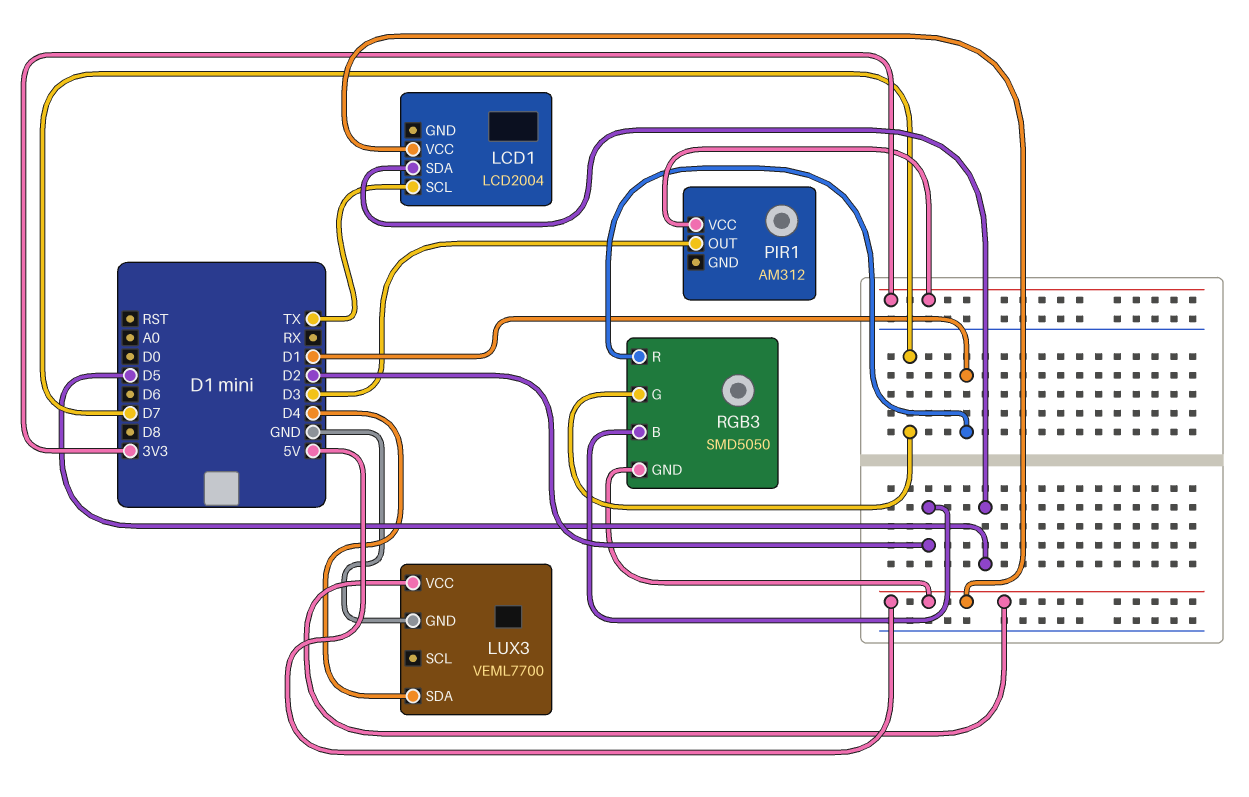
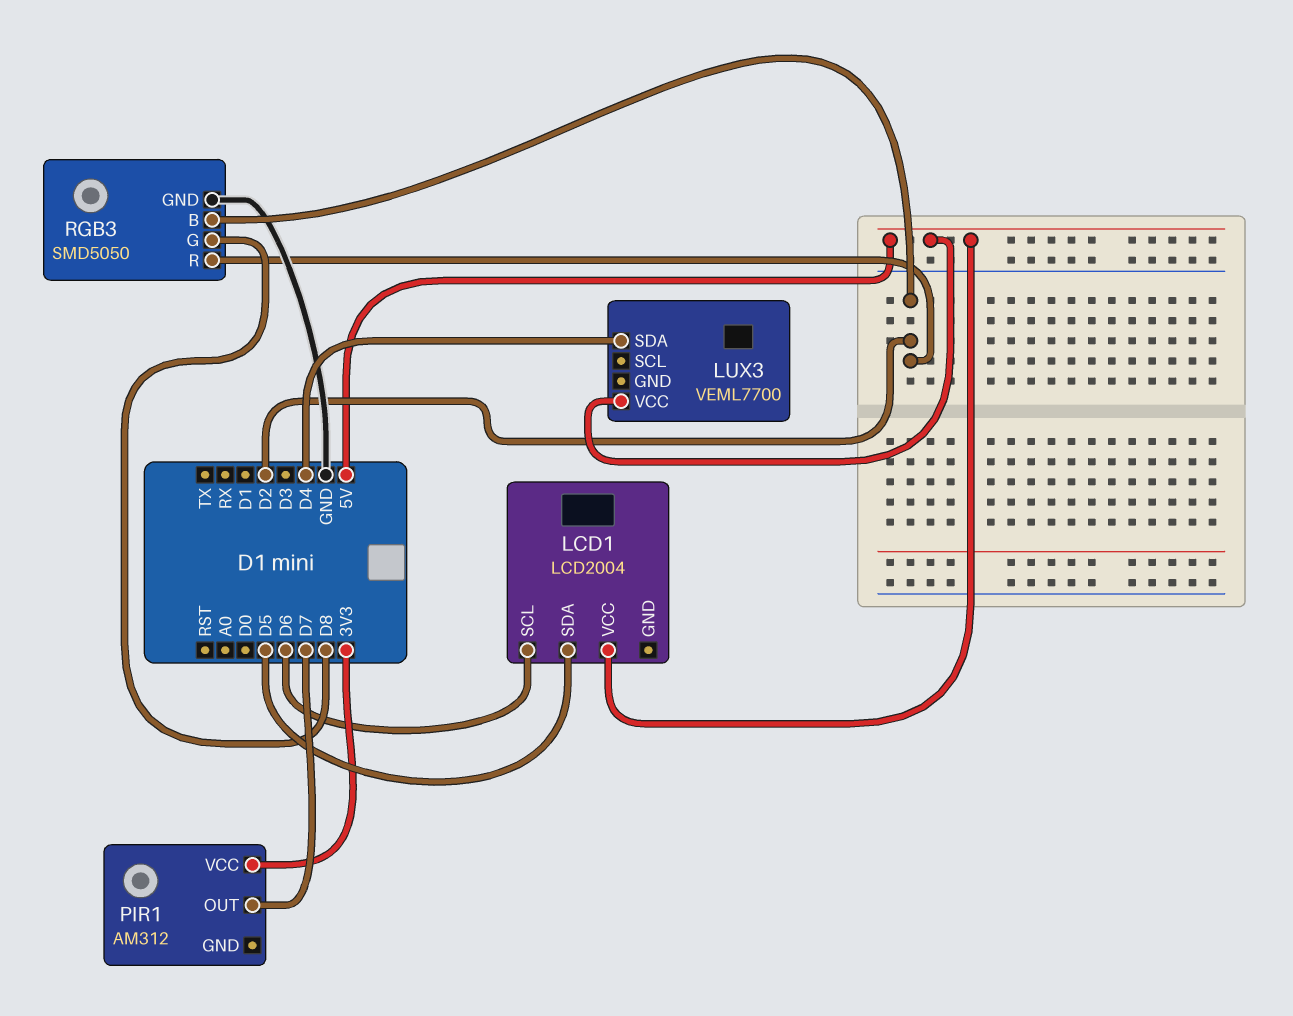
LCD1 pin SCL: TX -> D6
LUX3 pin GND: GND -> none
PIR1 pin OUT: D3 -> D7
RGB3 pin G: D7 -> D8
RGB3 pin GND: 5V -> GND
RGB3 pin R: D1 -> D2

